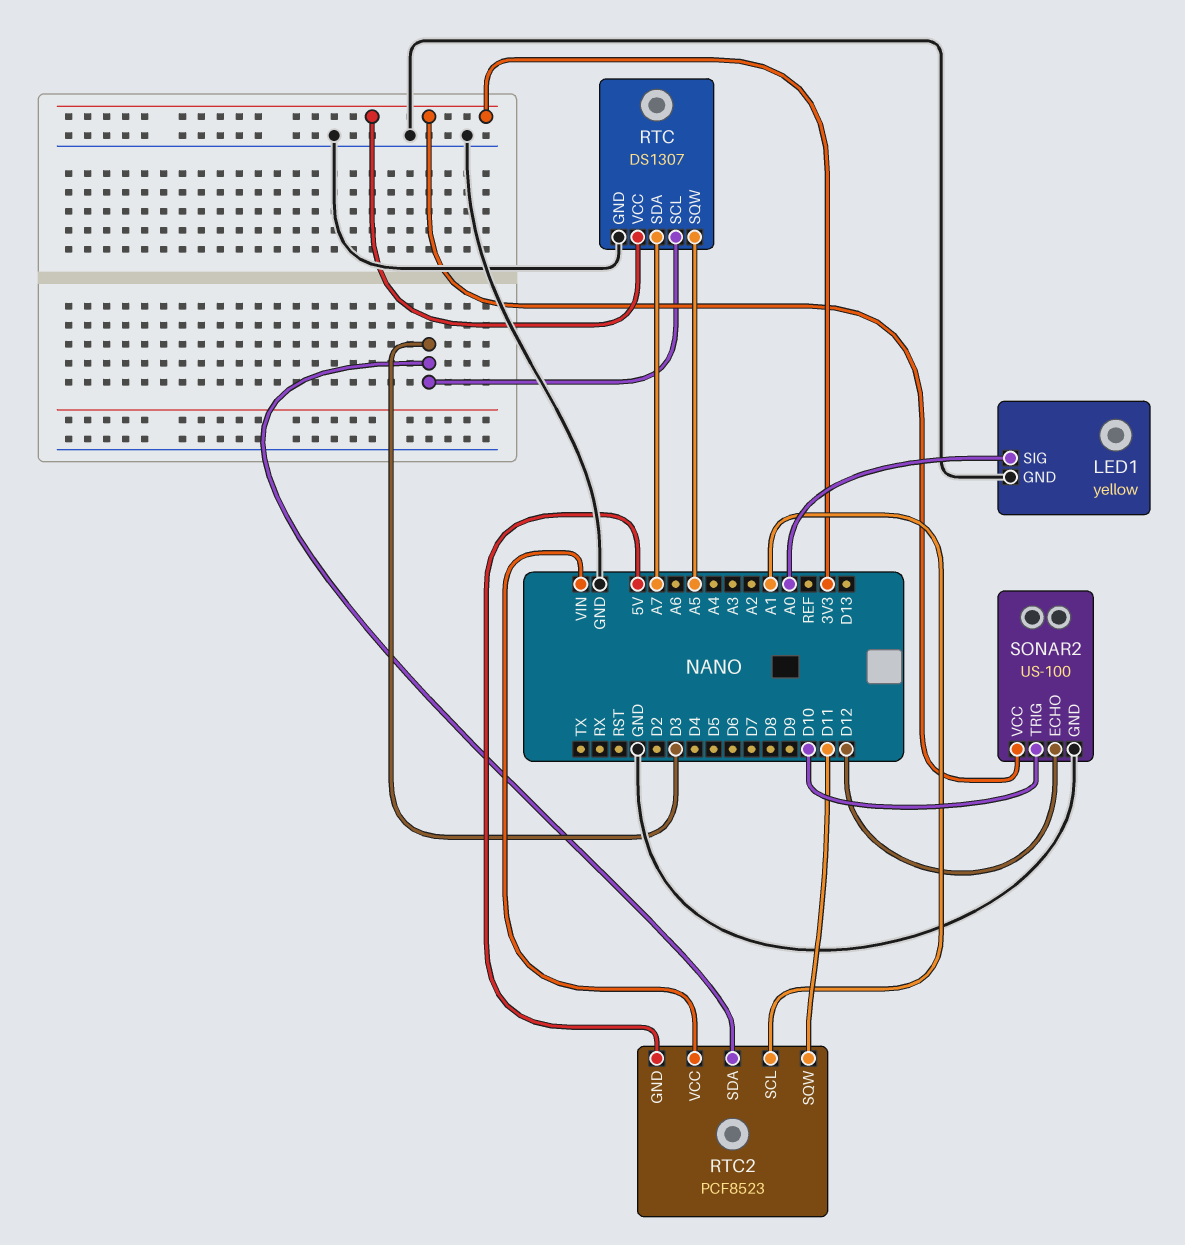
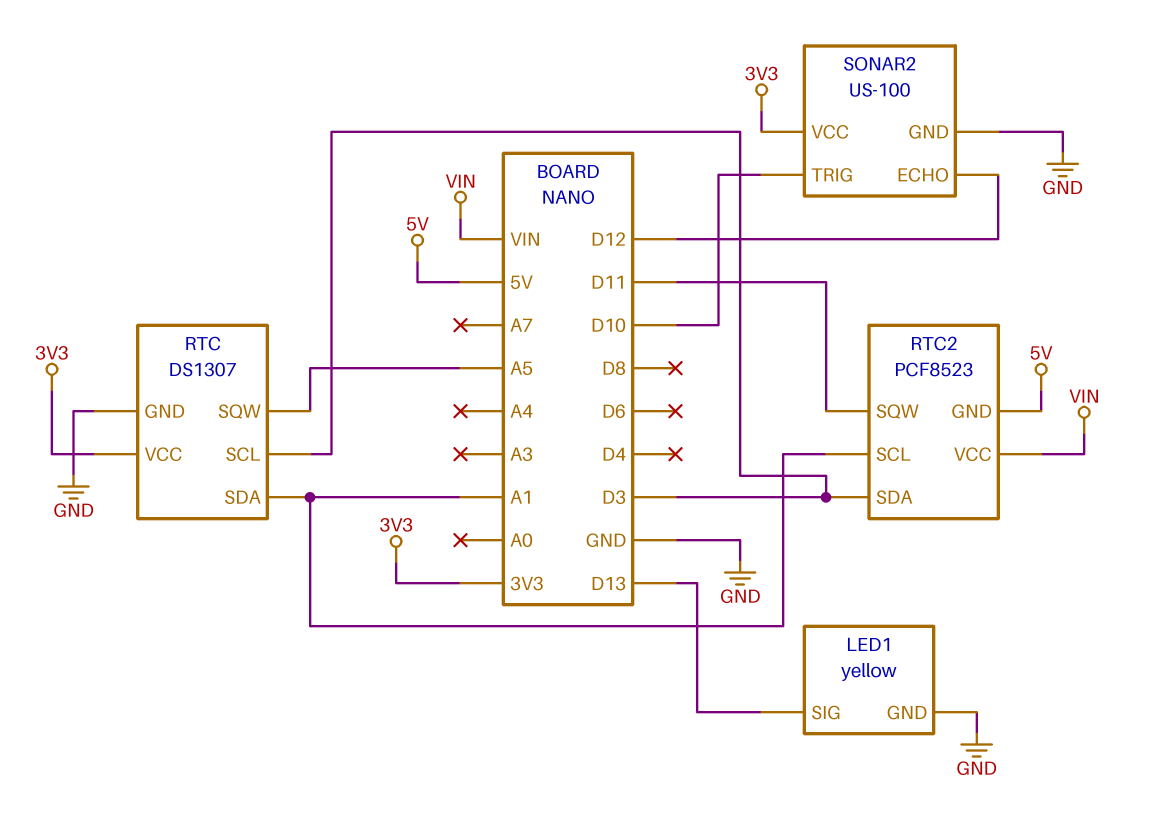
LED1 pin SIG: A0 -> D13
RTC pin SDA: A7 -> A1

